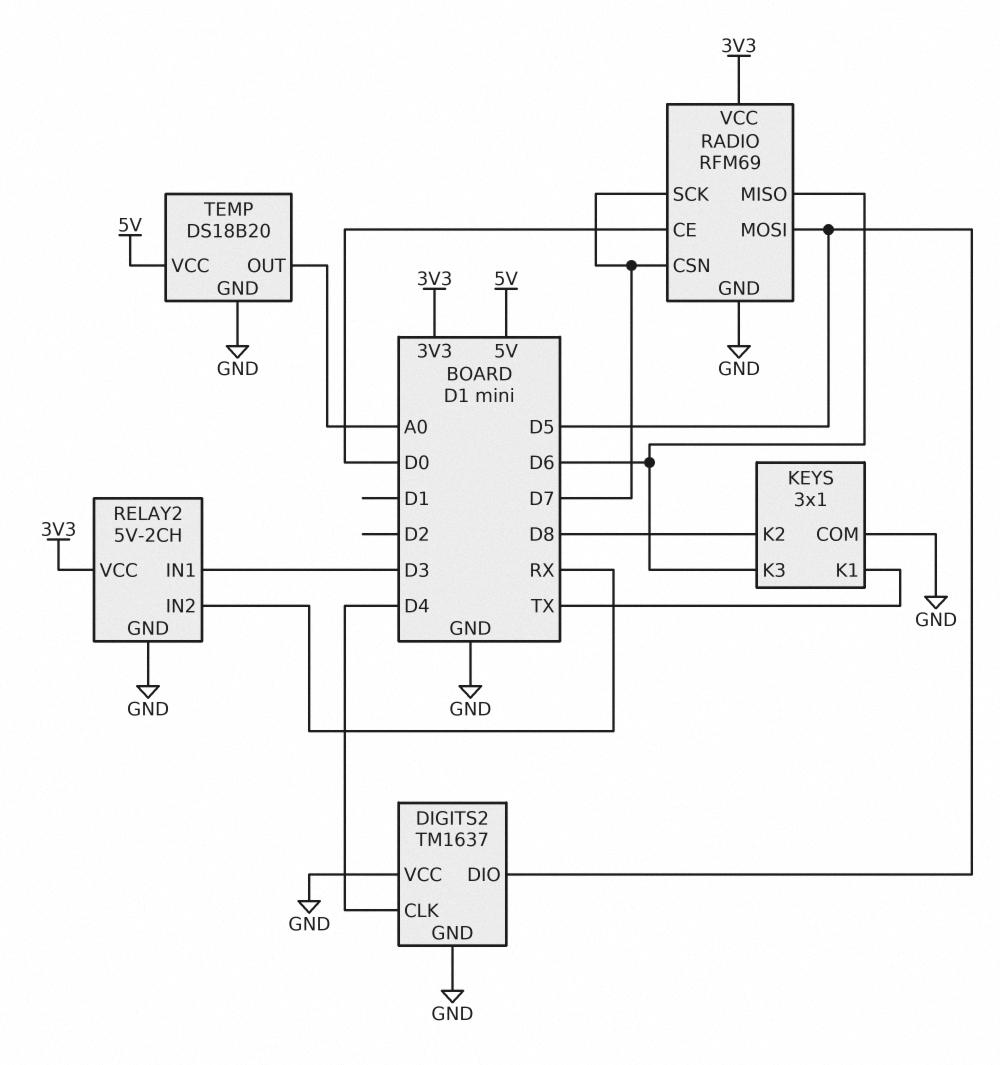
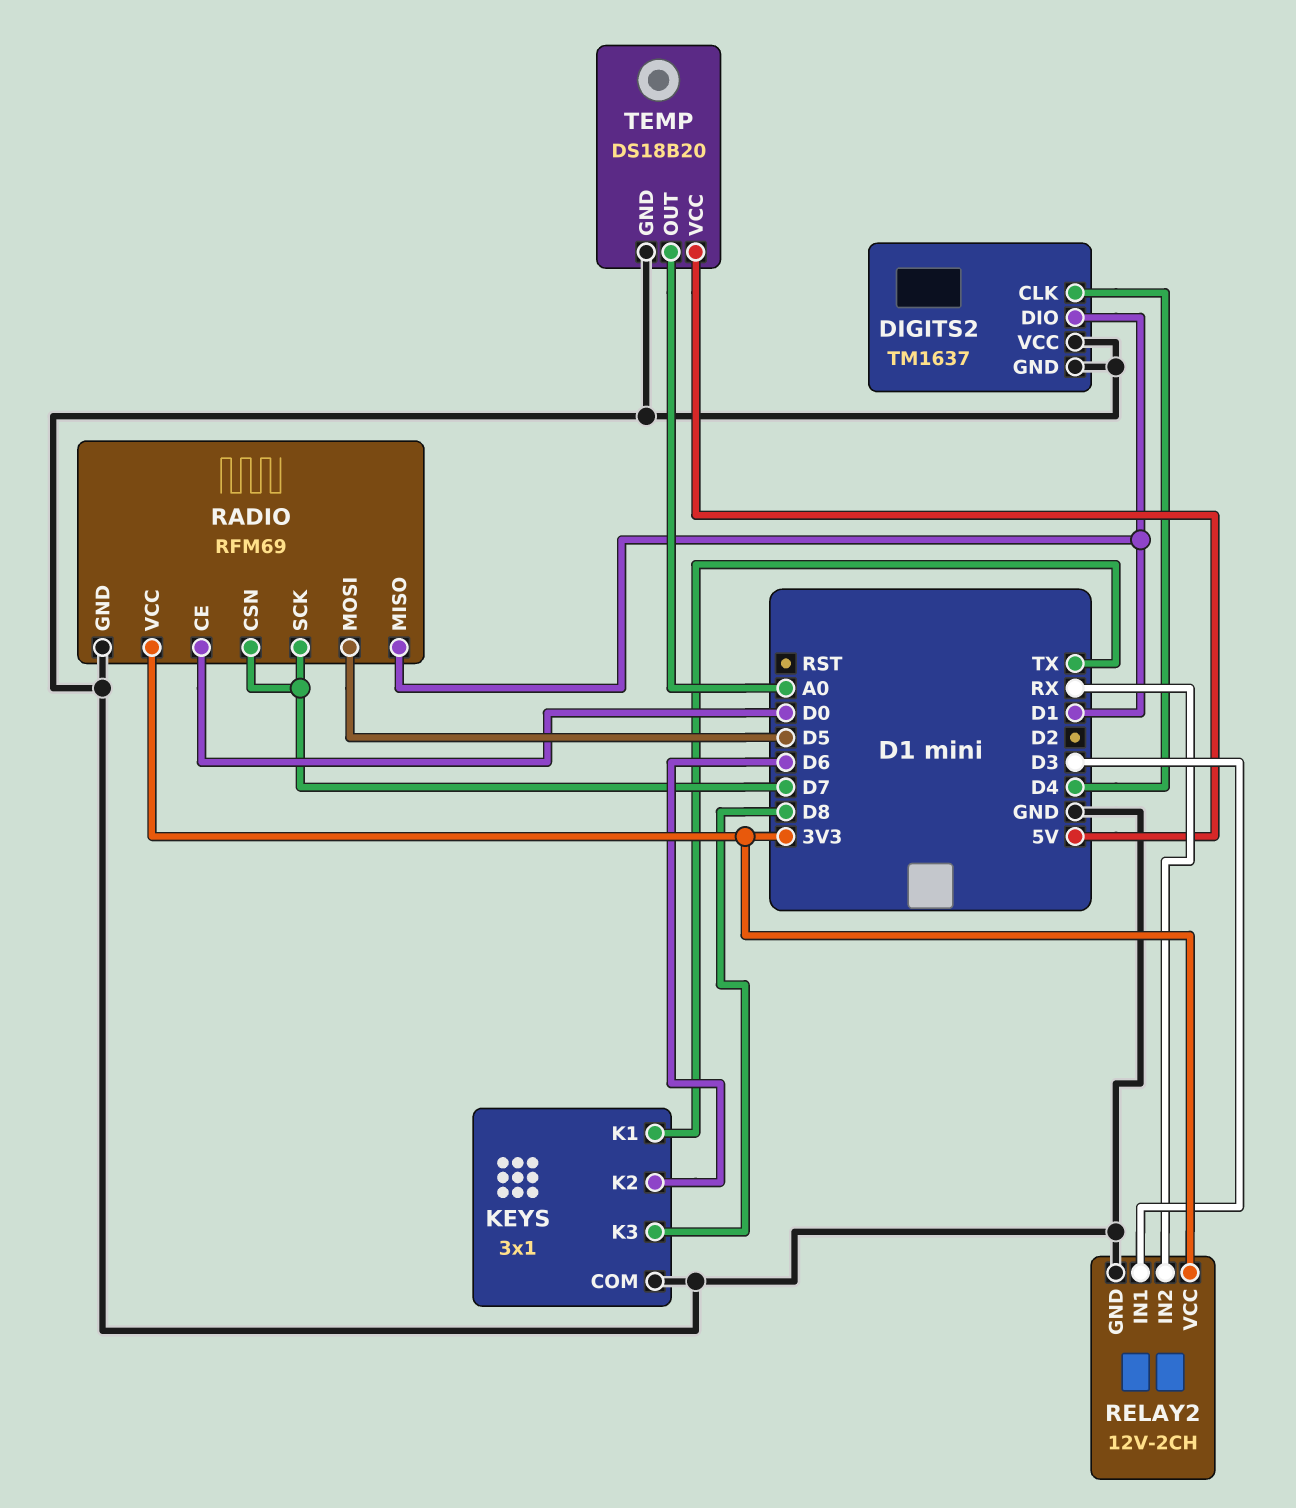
DIGITS2 pin DIO: D5 -> D1
KEYS pin K2: D8 -> D6
KEYS pin K3: D6 -> D8
RADIO pin MISO: D6 -> D1
RELAY2: 5V-2CH -> 12V-2CH

